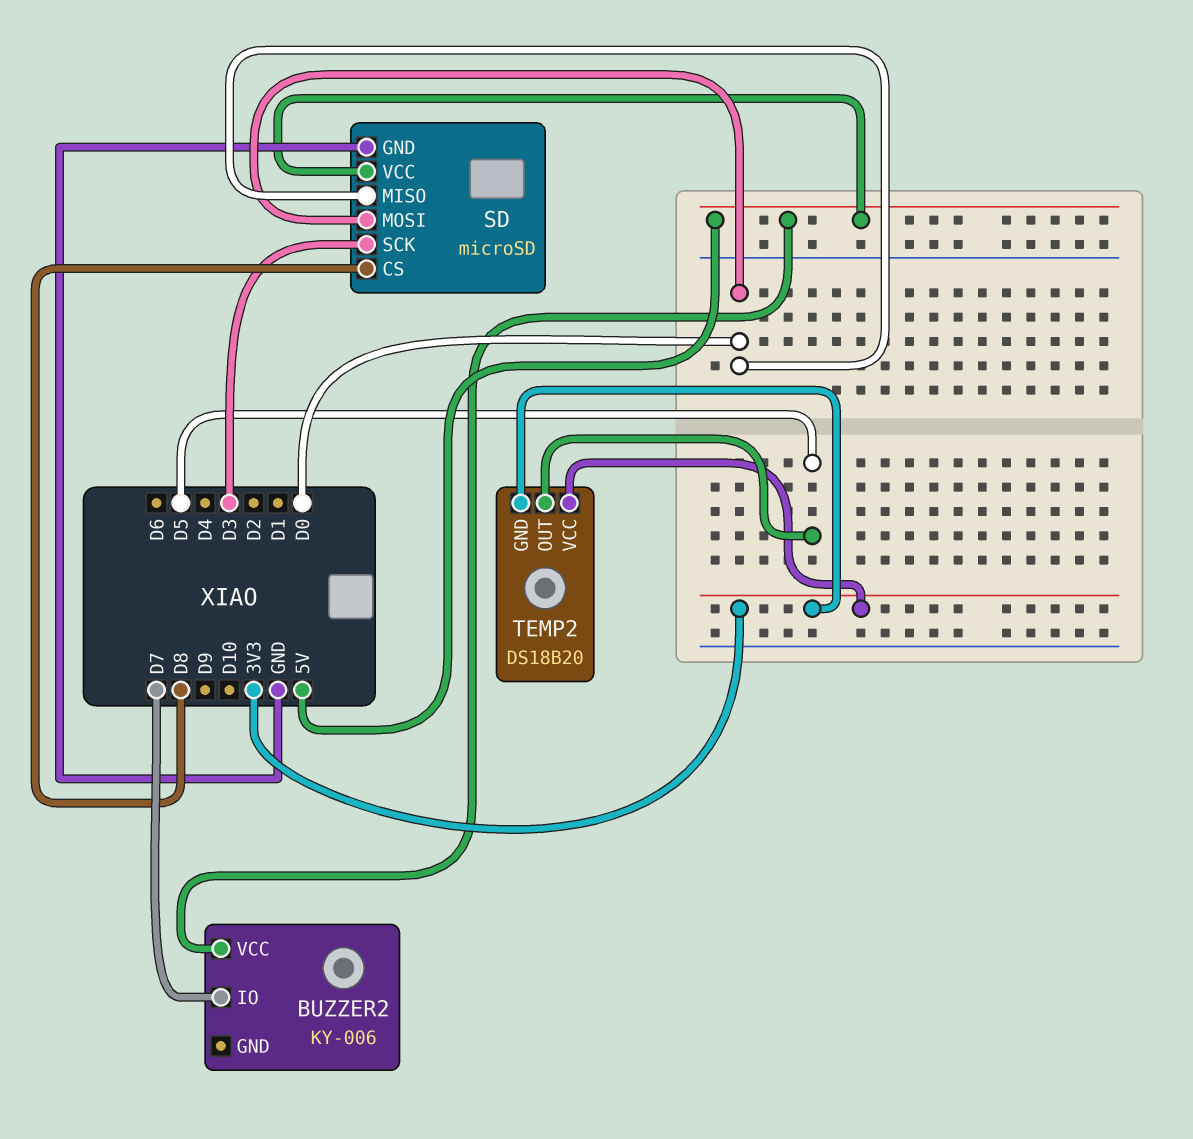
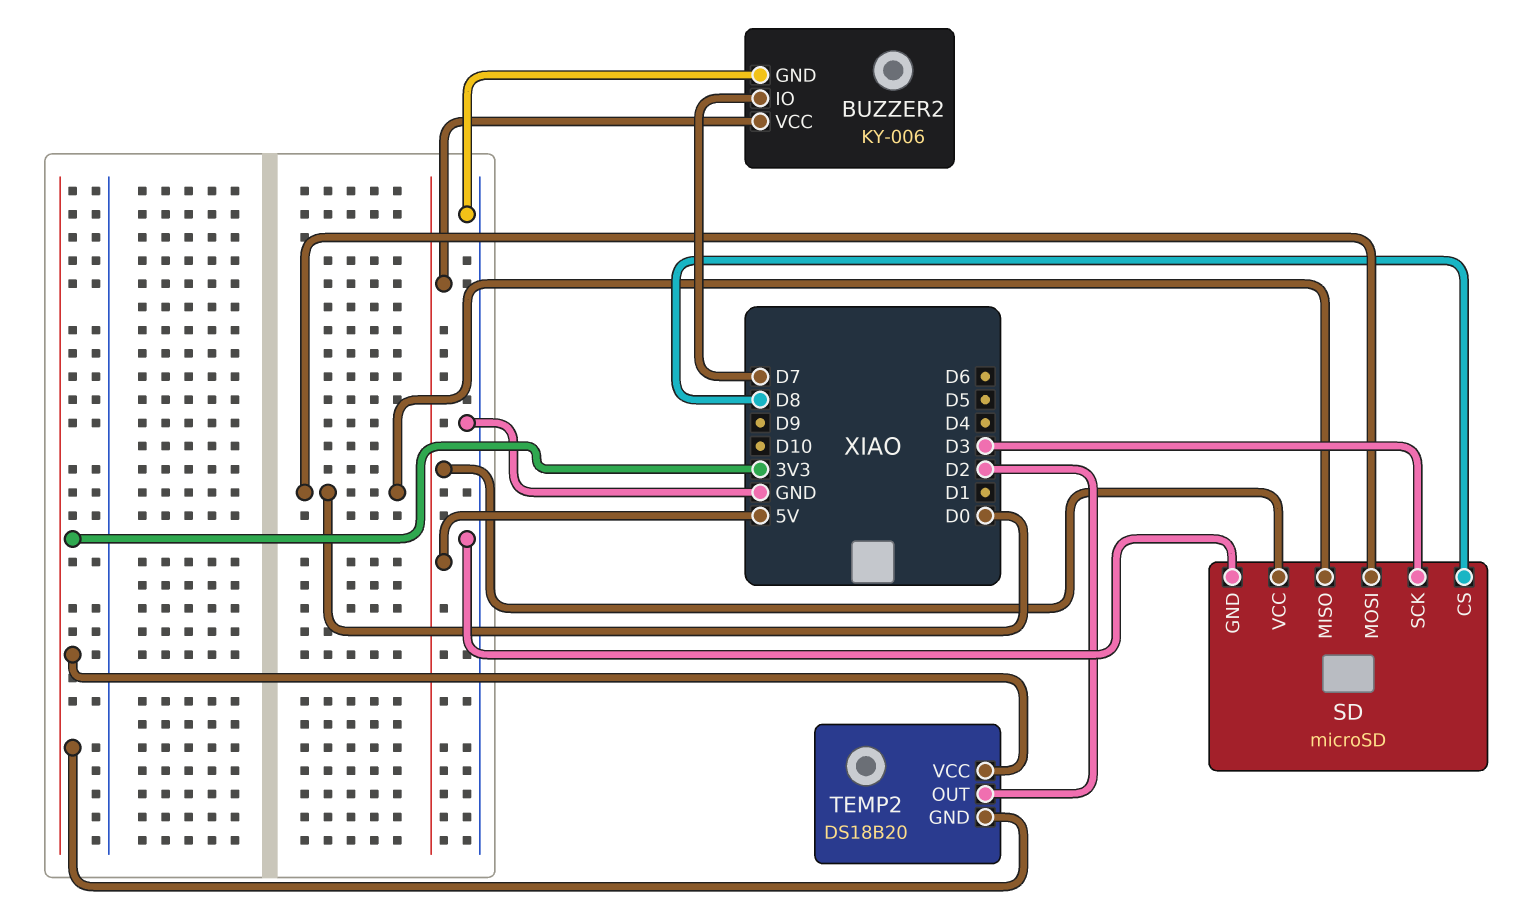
BUZZER2 pin GND: none -> GND
TEMP2 pin OUT: D5 -> D2

